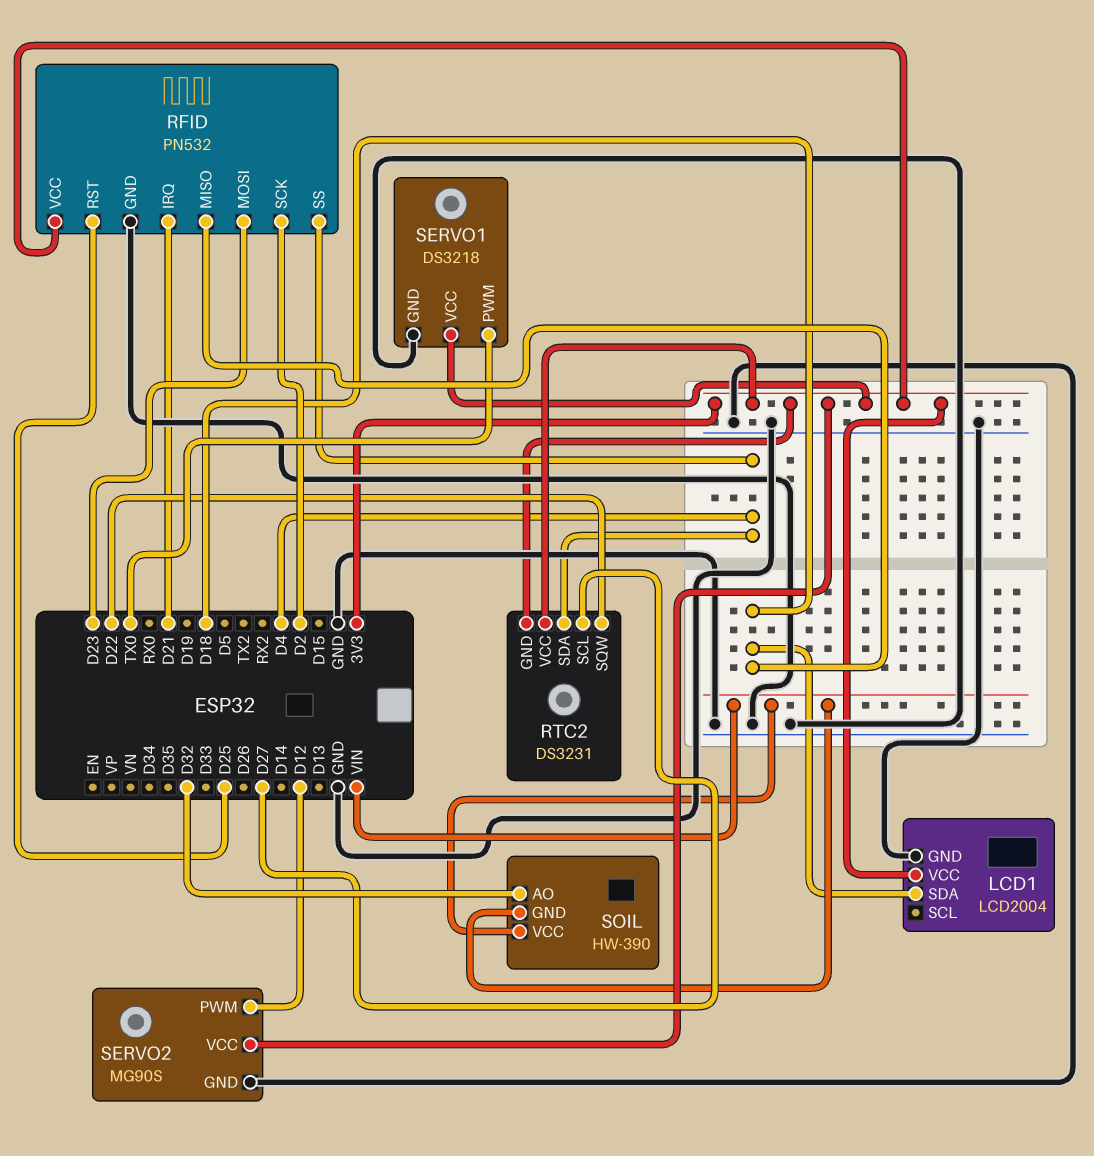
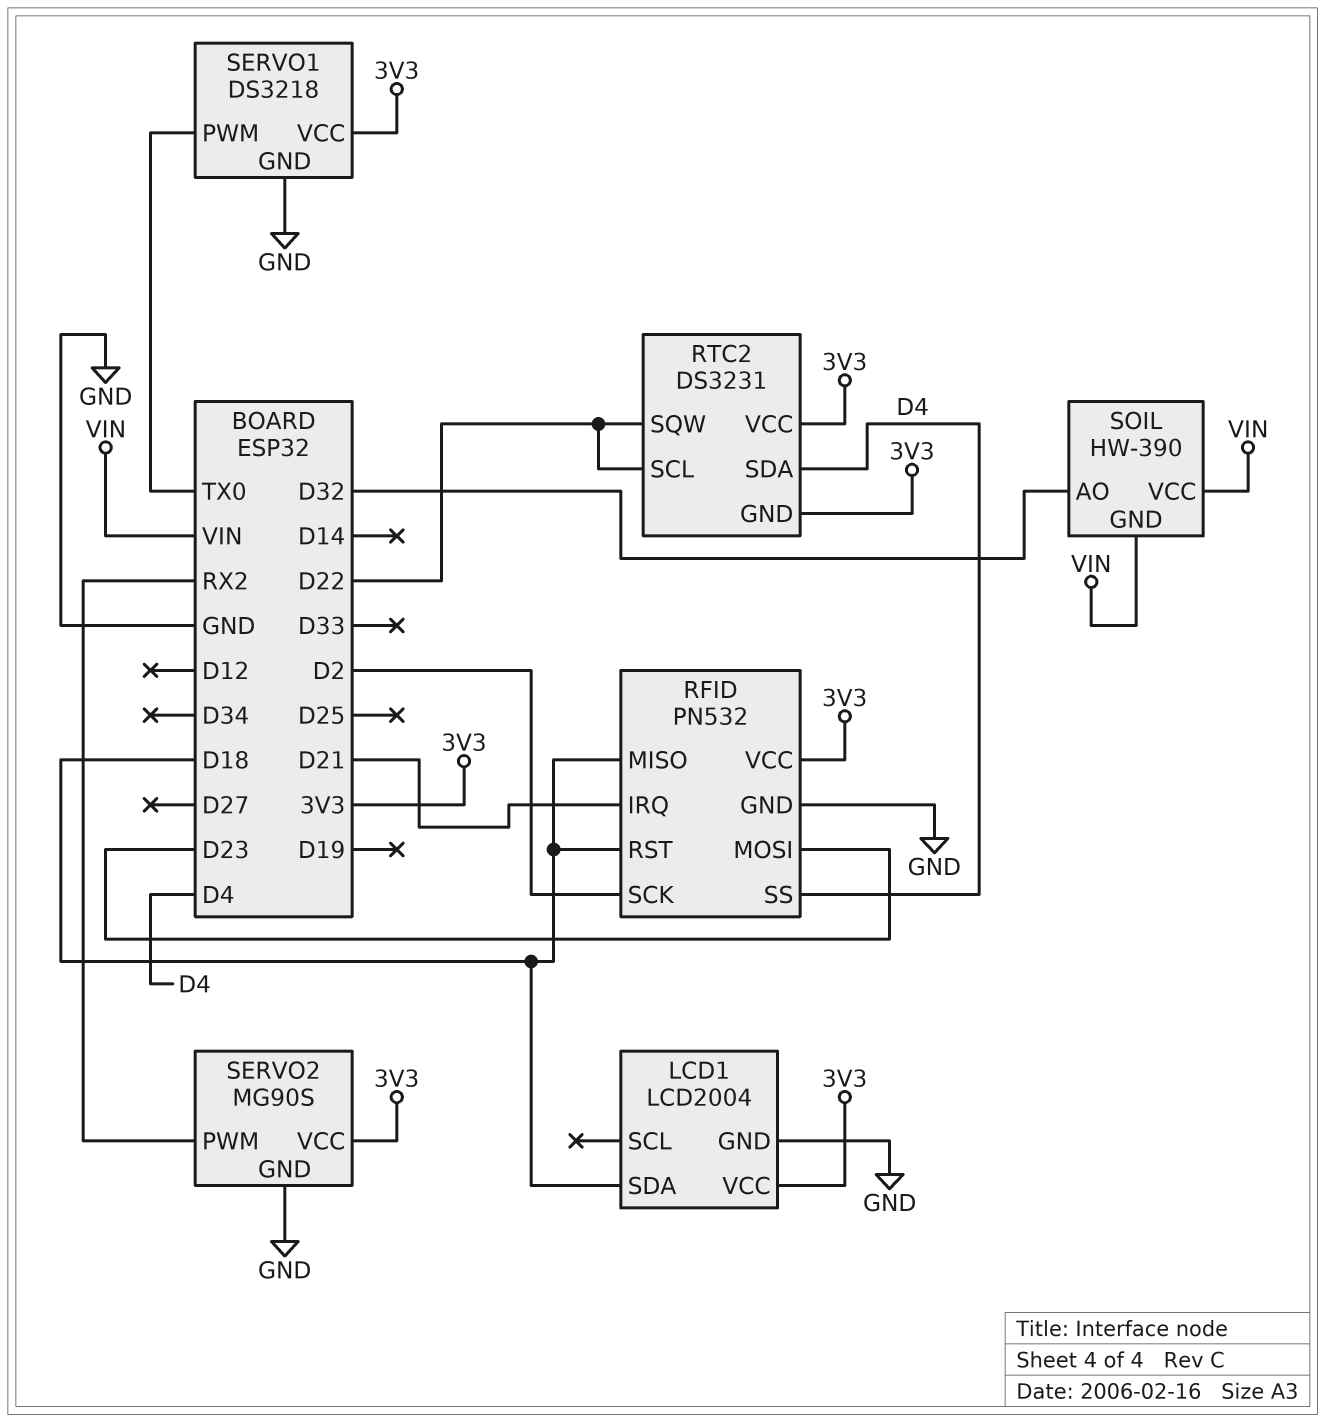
RFID pin RST: D25 -> D18
RTC2 pin SCL: D27 -> D22
SERVO2 pin PWM: D12 -> RX2

